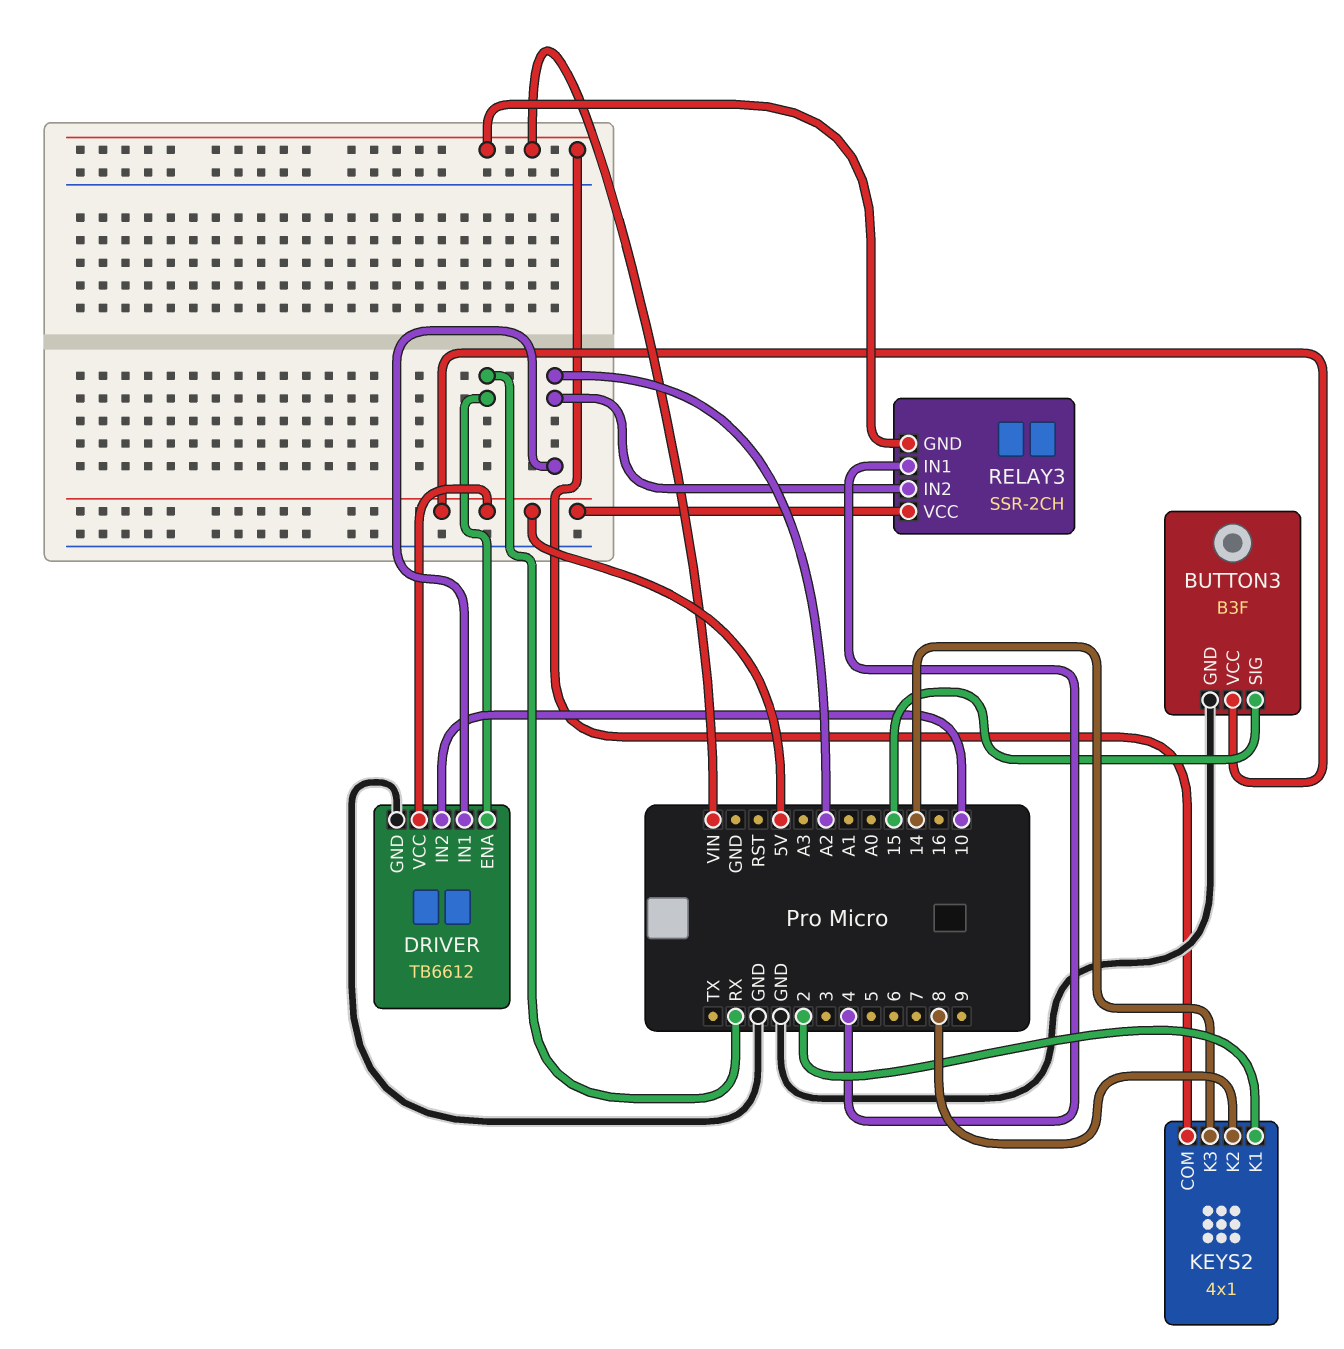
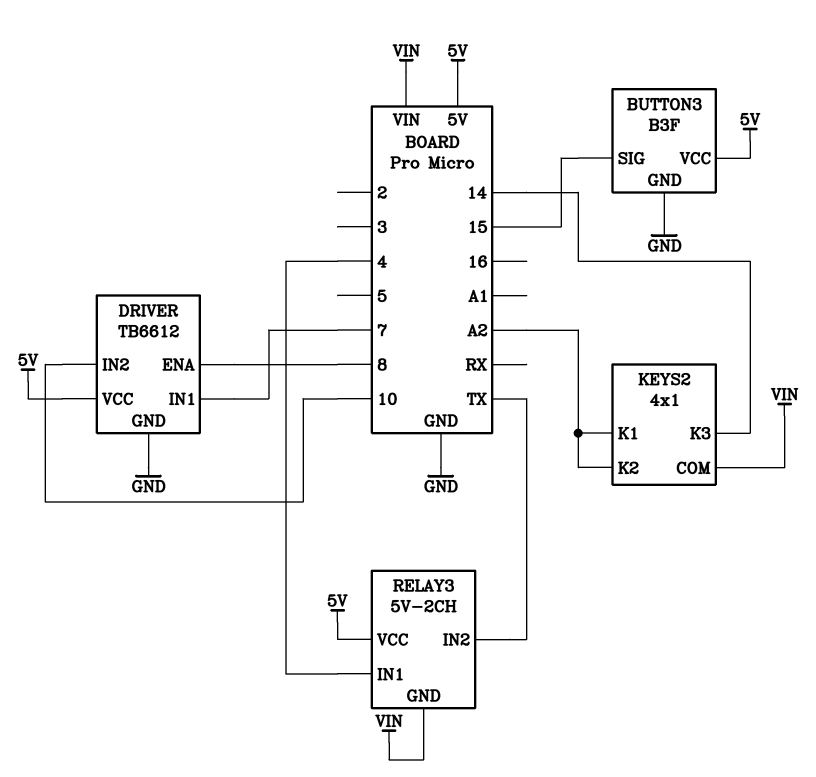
DRIVER pin ENA: RX -> 8
DRIVER pin IN1: A2 -> 7
KEYS2 pin K1: 2 -> A2
KEYS2 pin K2: 8 -> A2
RELAY3: SSR-2CH -> 5V-2CH
RELAY3 pin IN2: A2 -> TX

